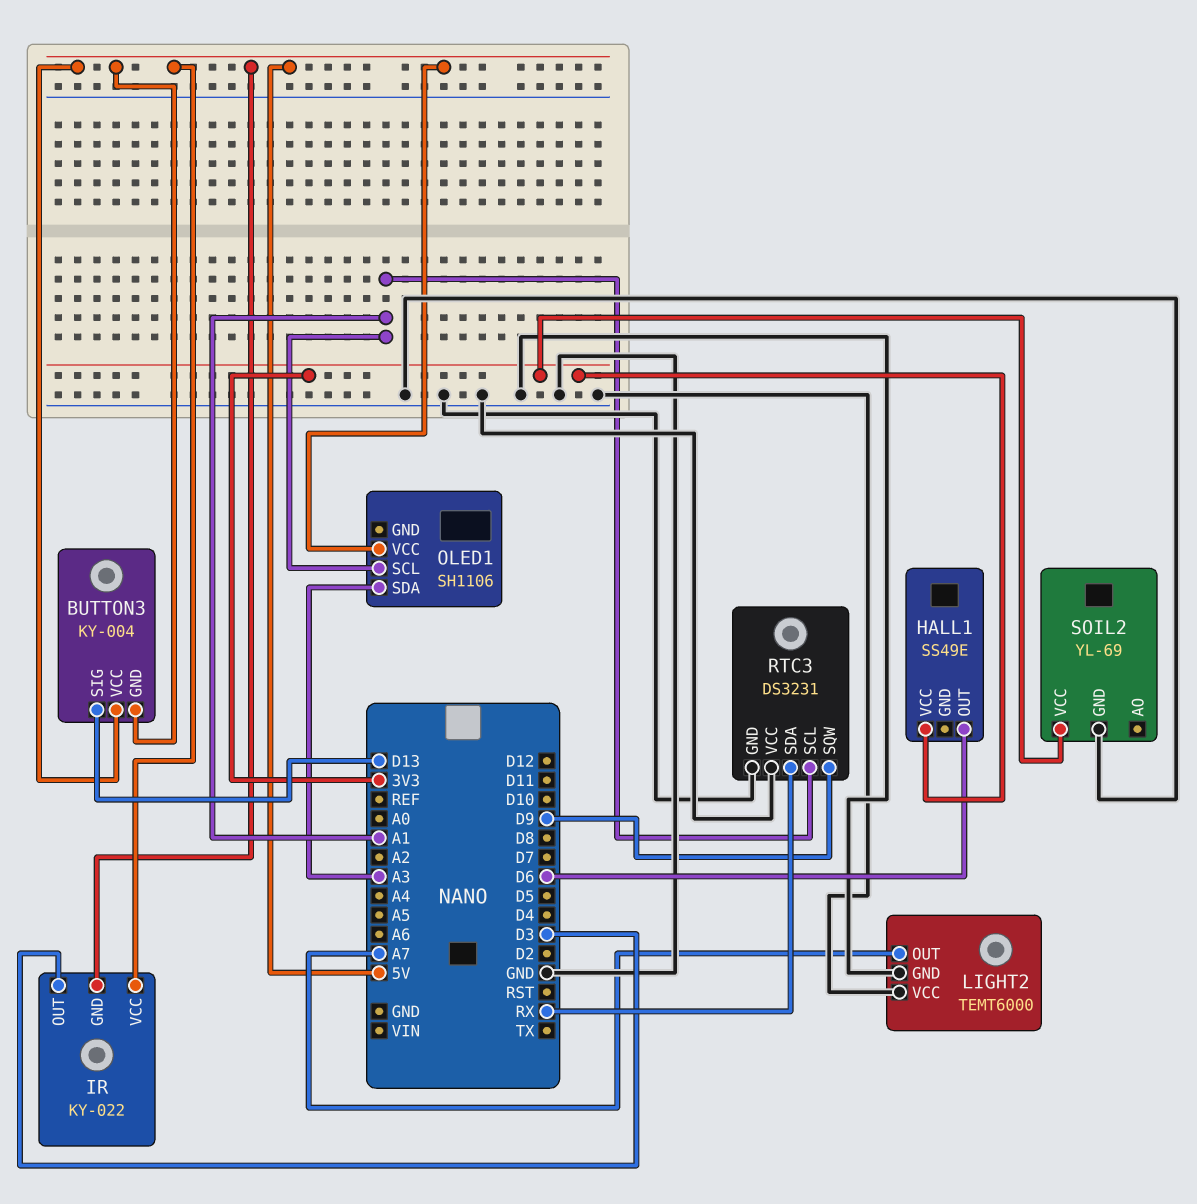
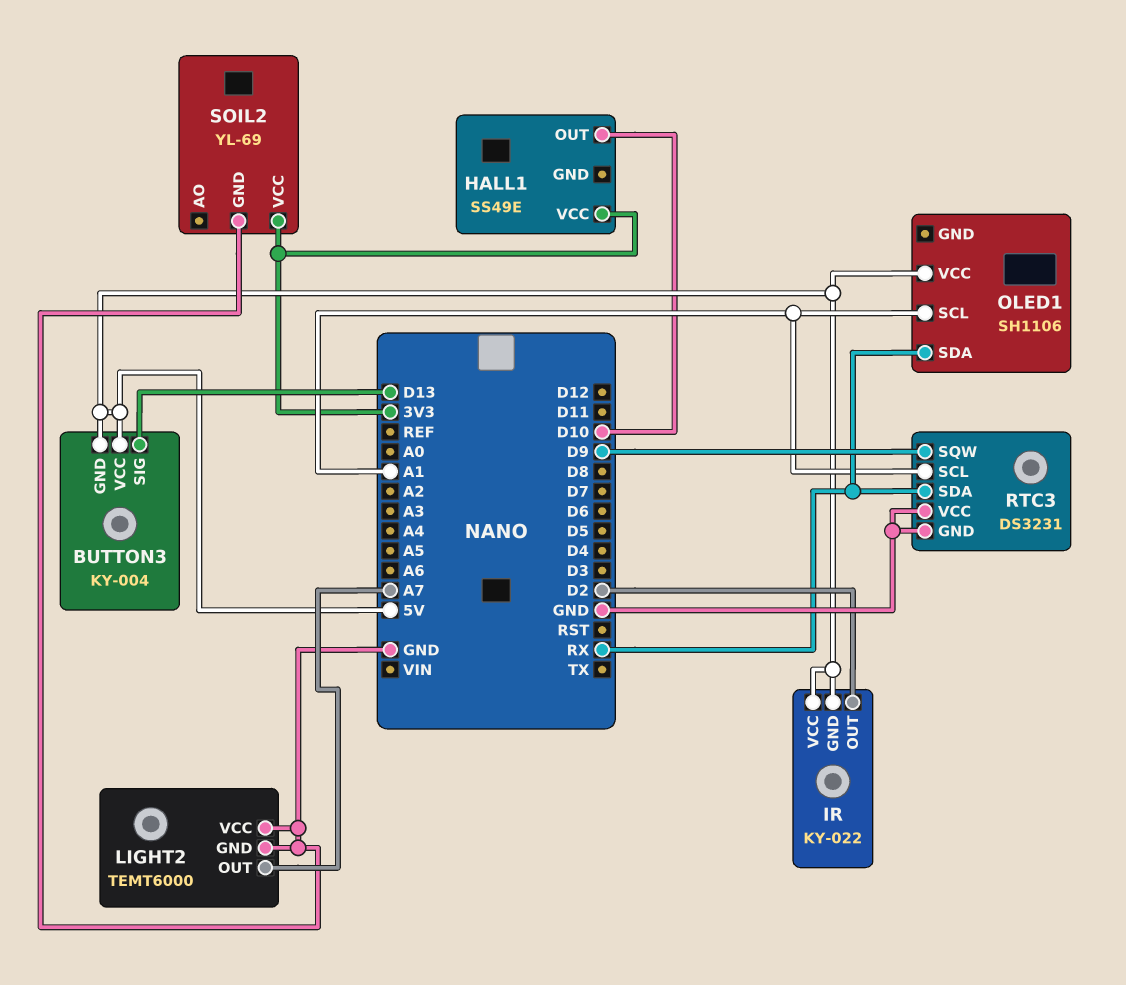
HALL1 pin OUT: D6 -> D10
IR pin OUT: D3 -> D2
OLED1 pin SDA: A3 -> RX

